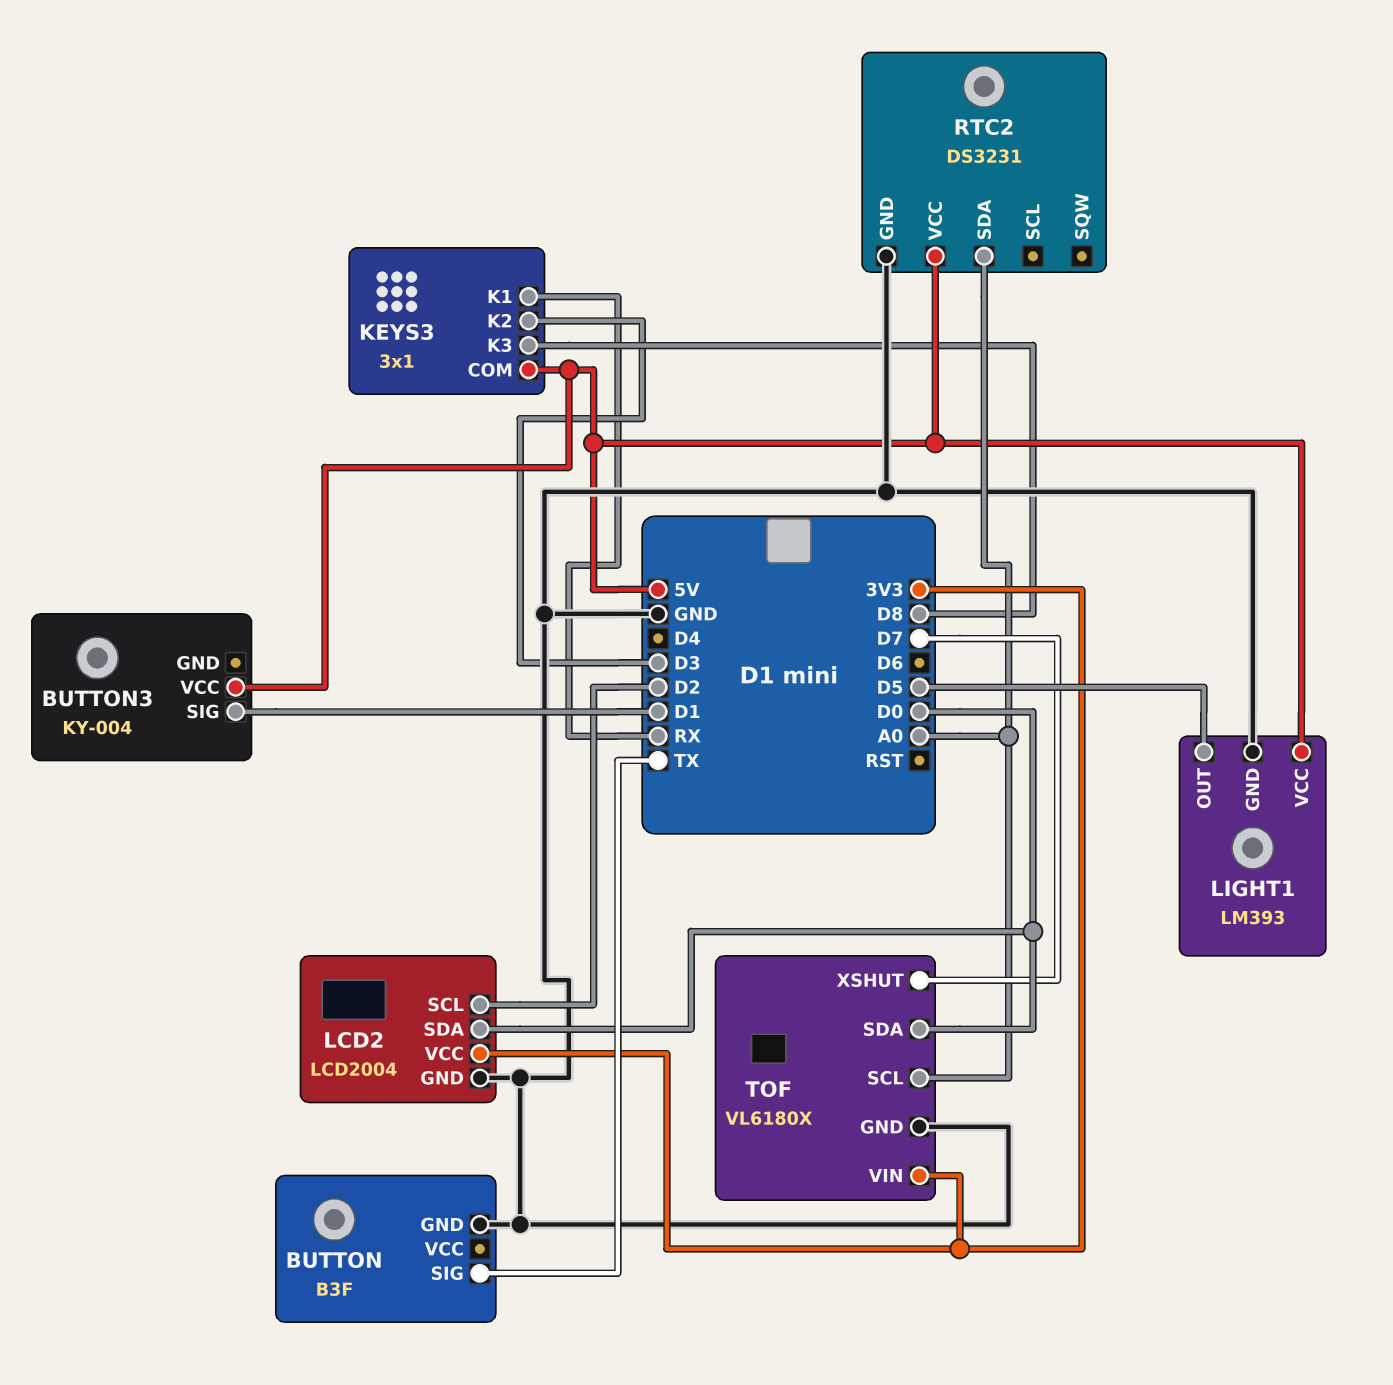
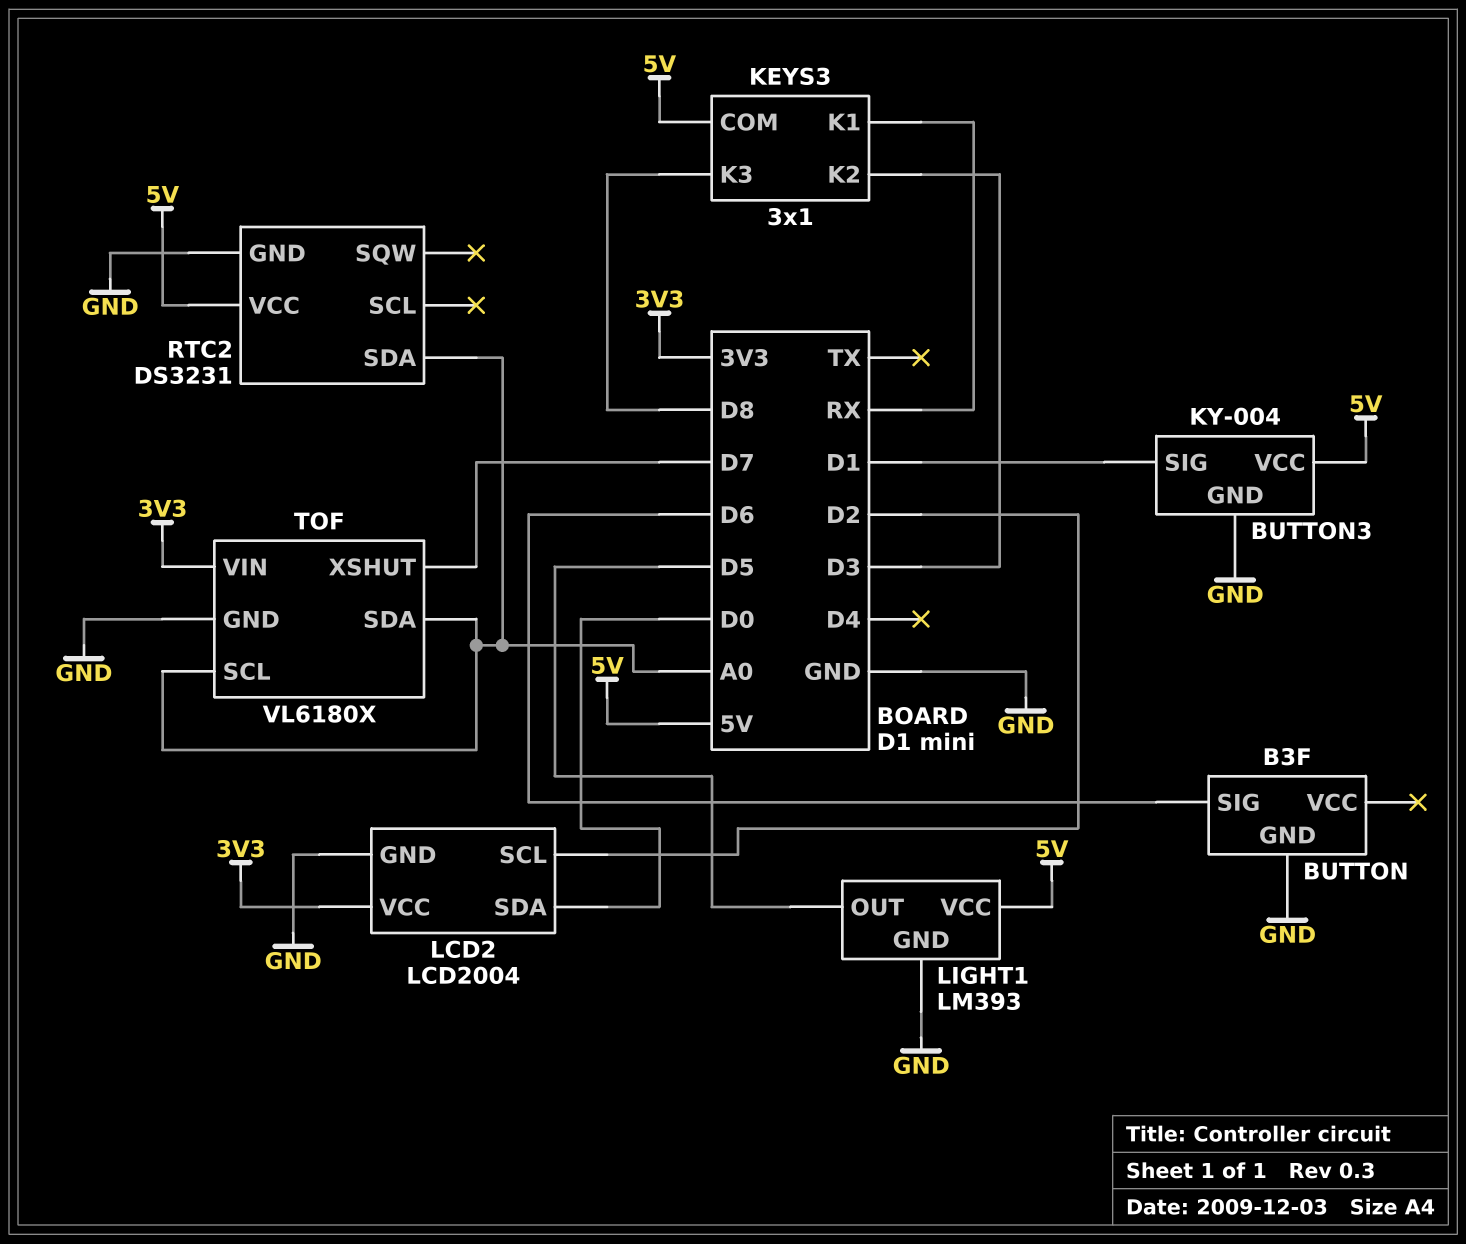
BUTTON pin SIG: TX -> D6
BUTTON3 pin GND: none -> GND
TOF pin SDA: D0 -> A0

